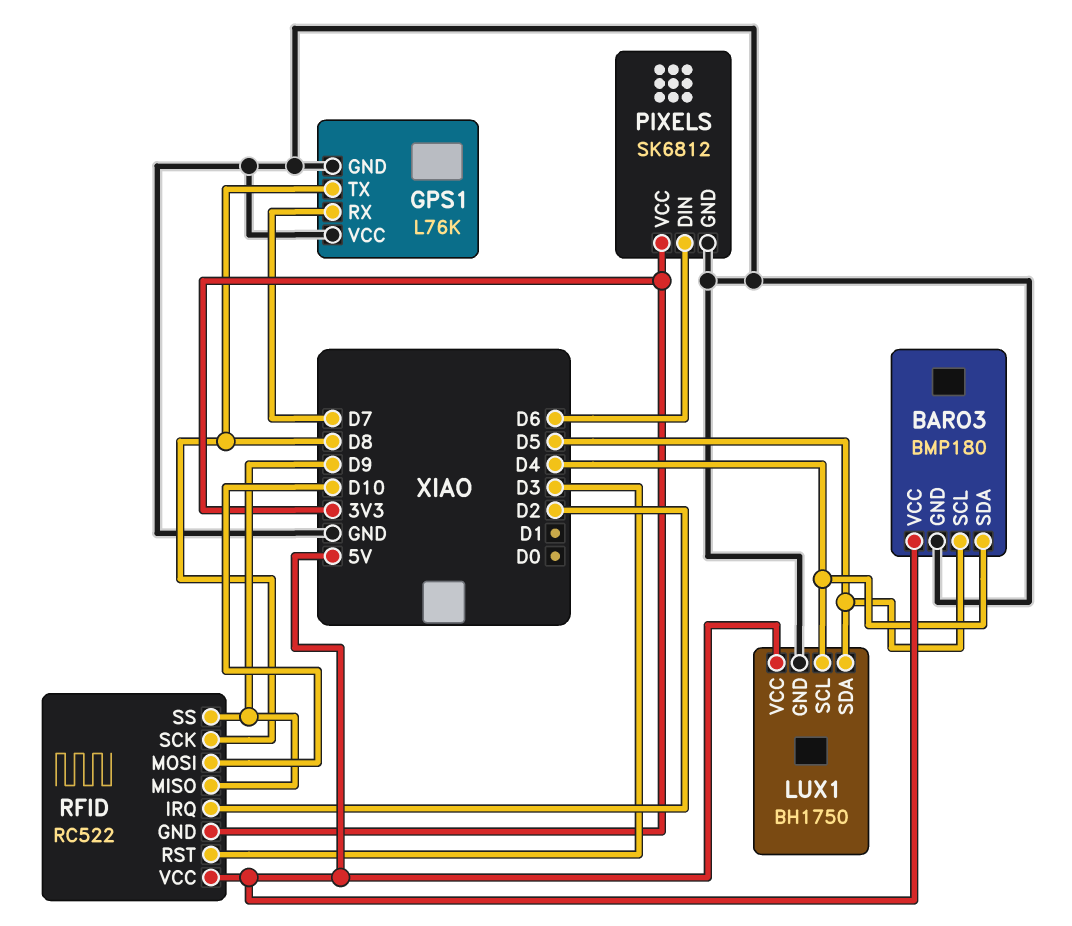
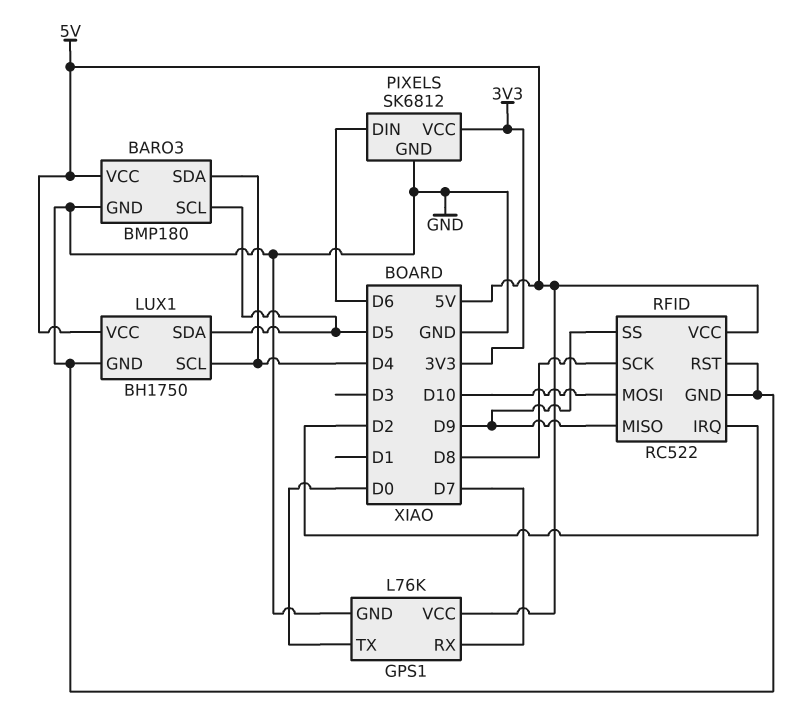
GPS1 pin TX: D8 -> D0
GPS1 pin VCC: GND -> 5V
RFID pin GND: 3V3 -> GND
RFID pin RST: D3 -> GND

